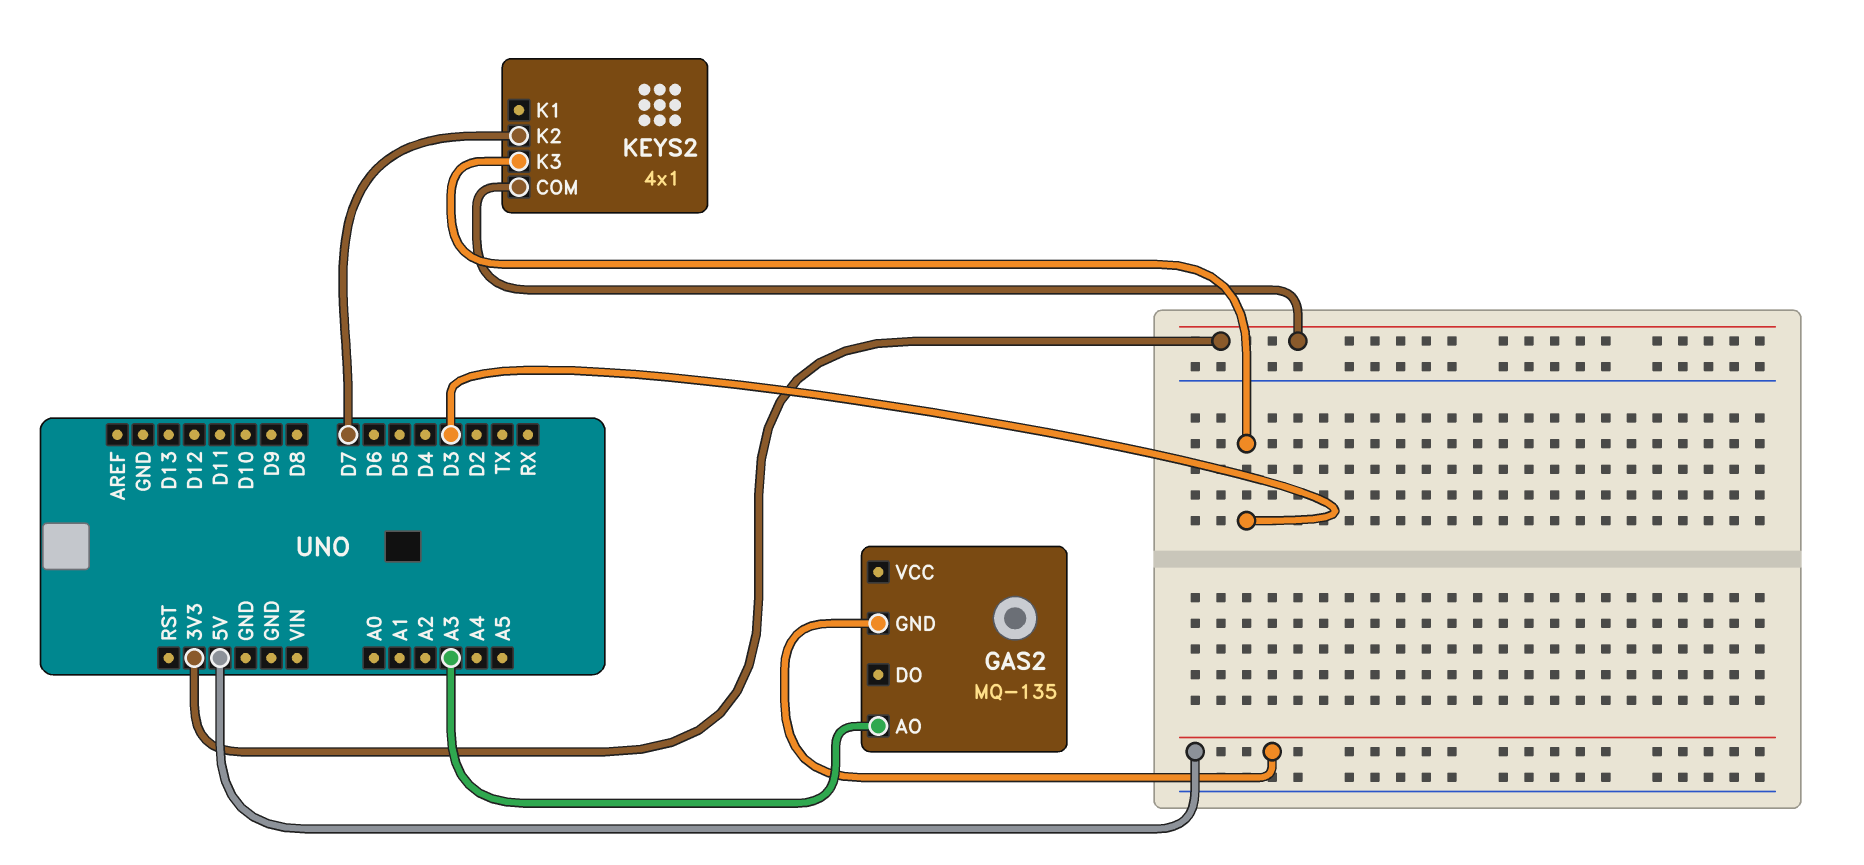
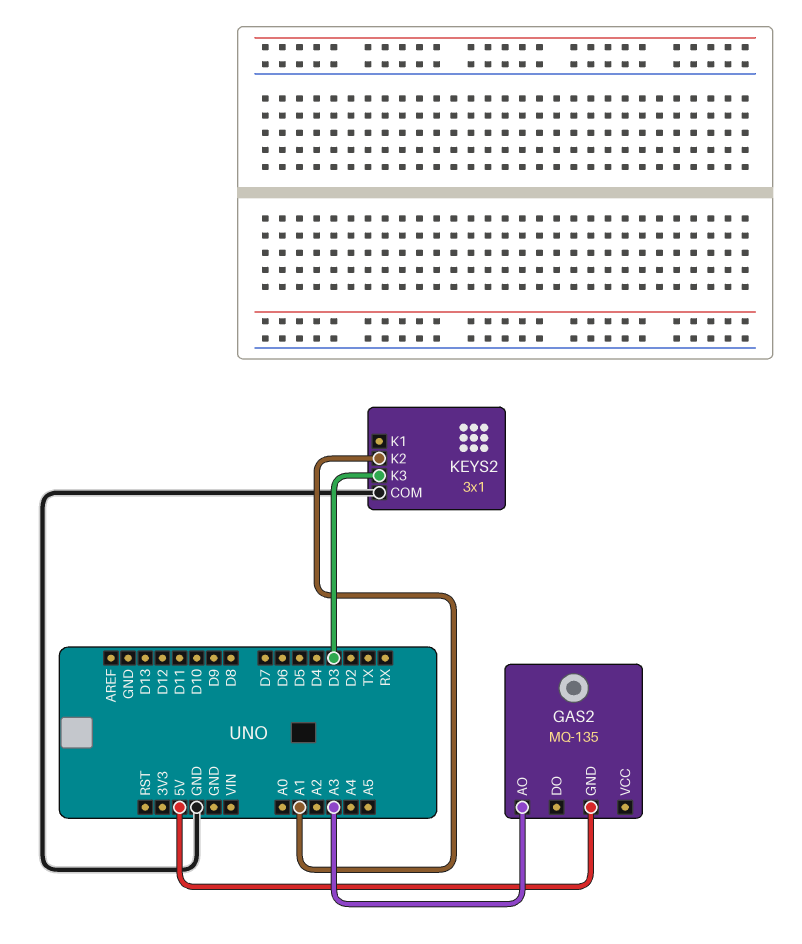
KEYS2: 4x1 -> 3x1
KEYS2 pin COM: 3V3 -> GND
KEYS2 pin K2: D7 -> A1

